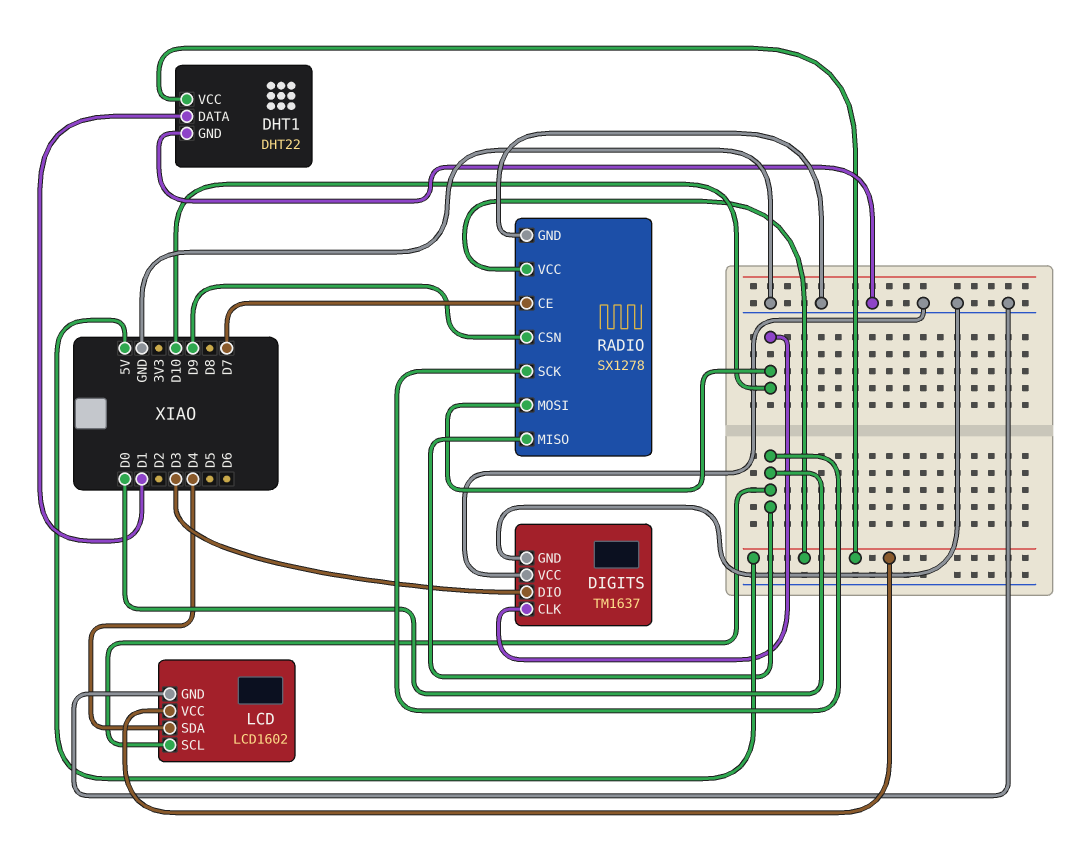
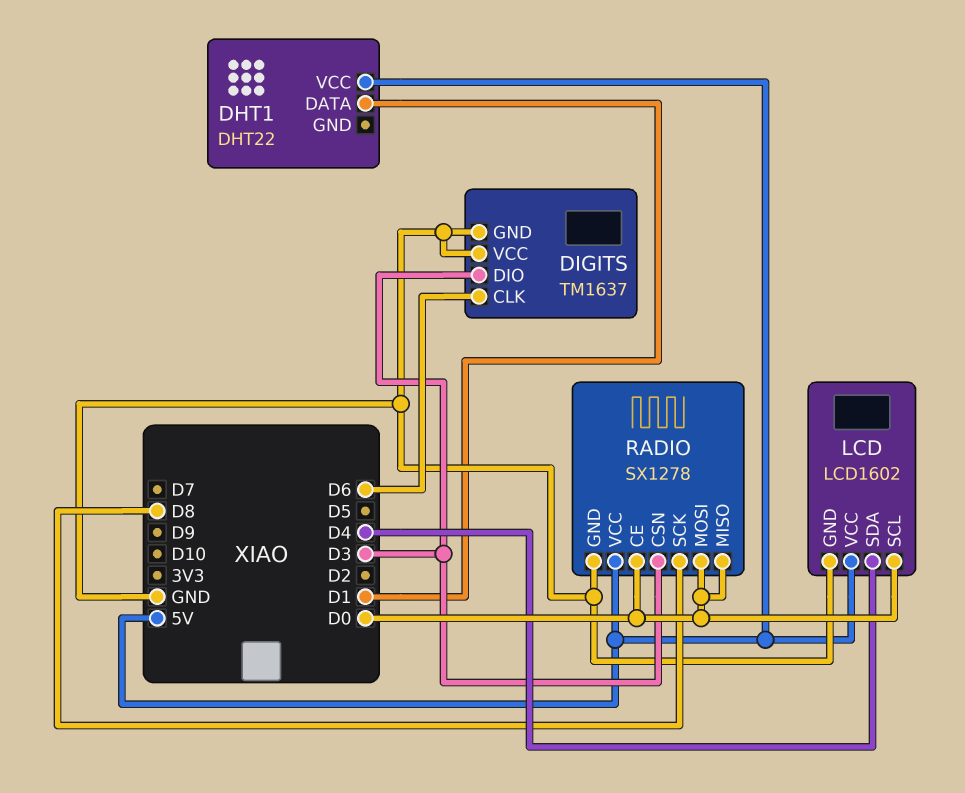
DHT1 pin GND: GND -> none
DIGITS pin CLK: D10 -> D6
RADIO pin CE: D7 -> D0
RADIO pin CSN: D9 -> D3
RADIO pin MOSI: D10 -> D0
RADIO pin SCK: D0 -> D8

